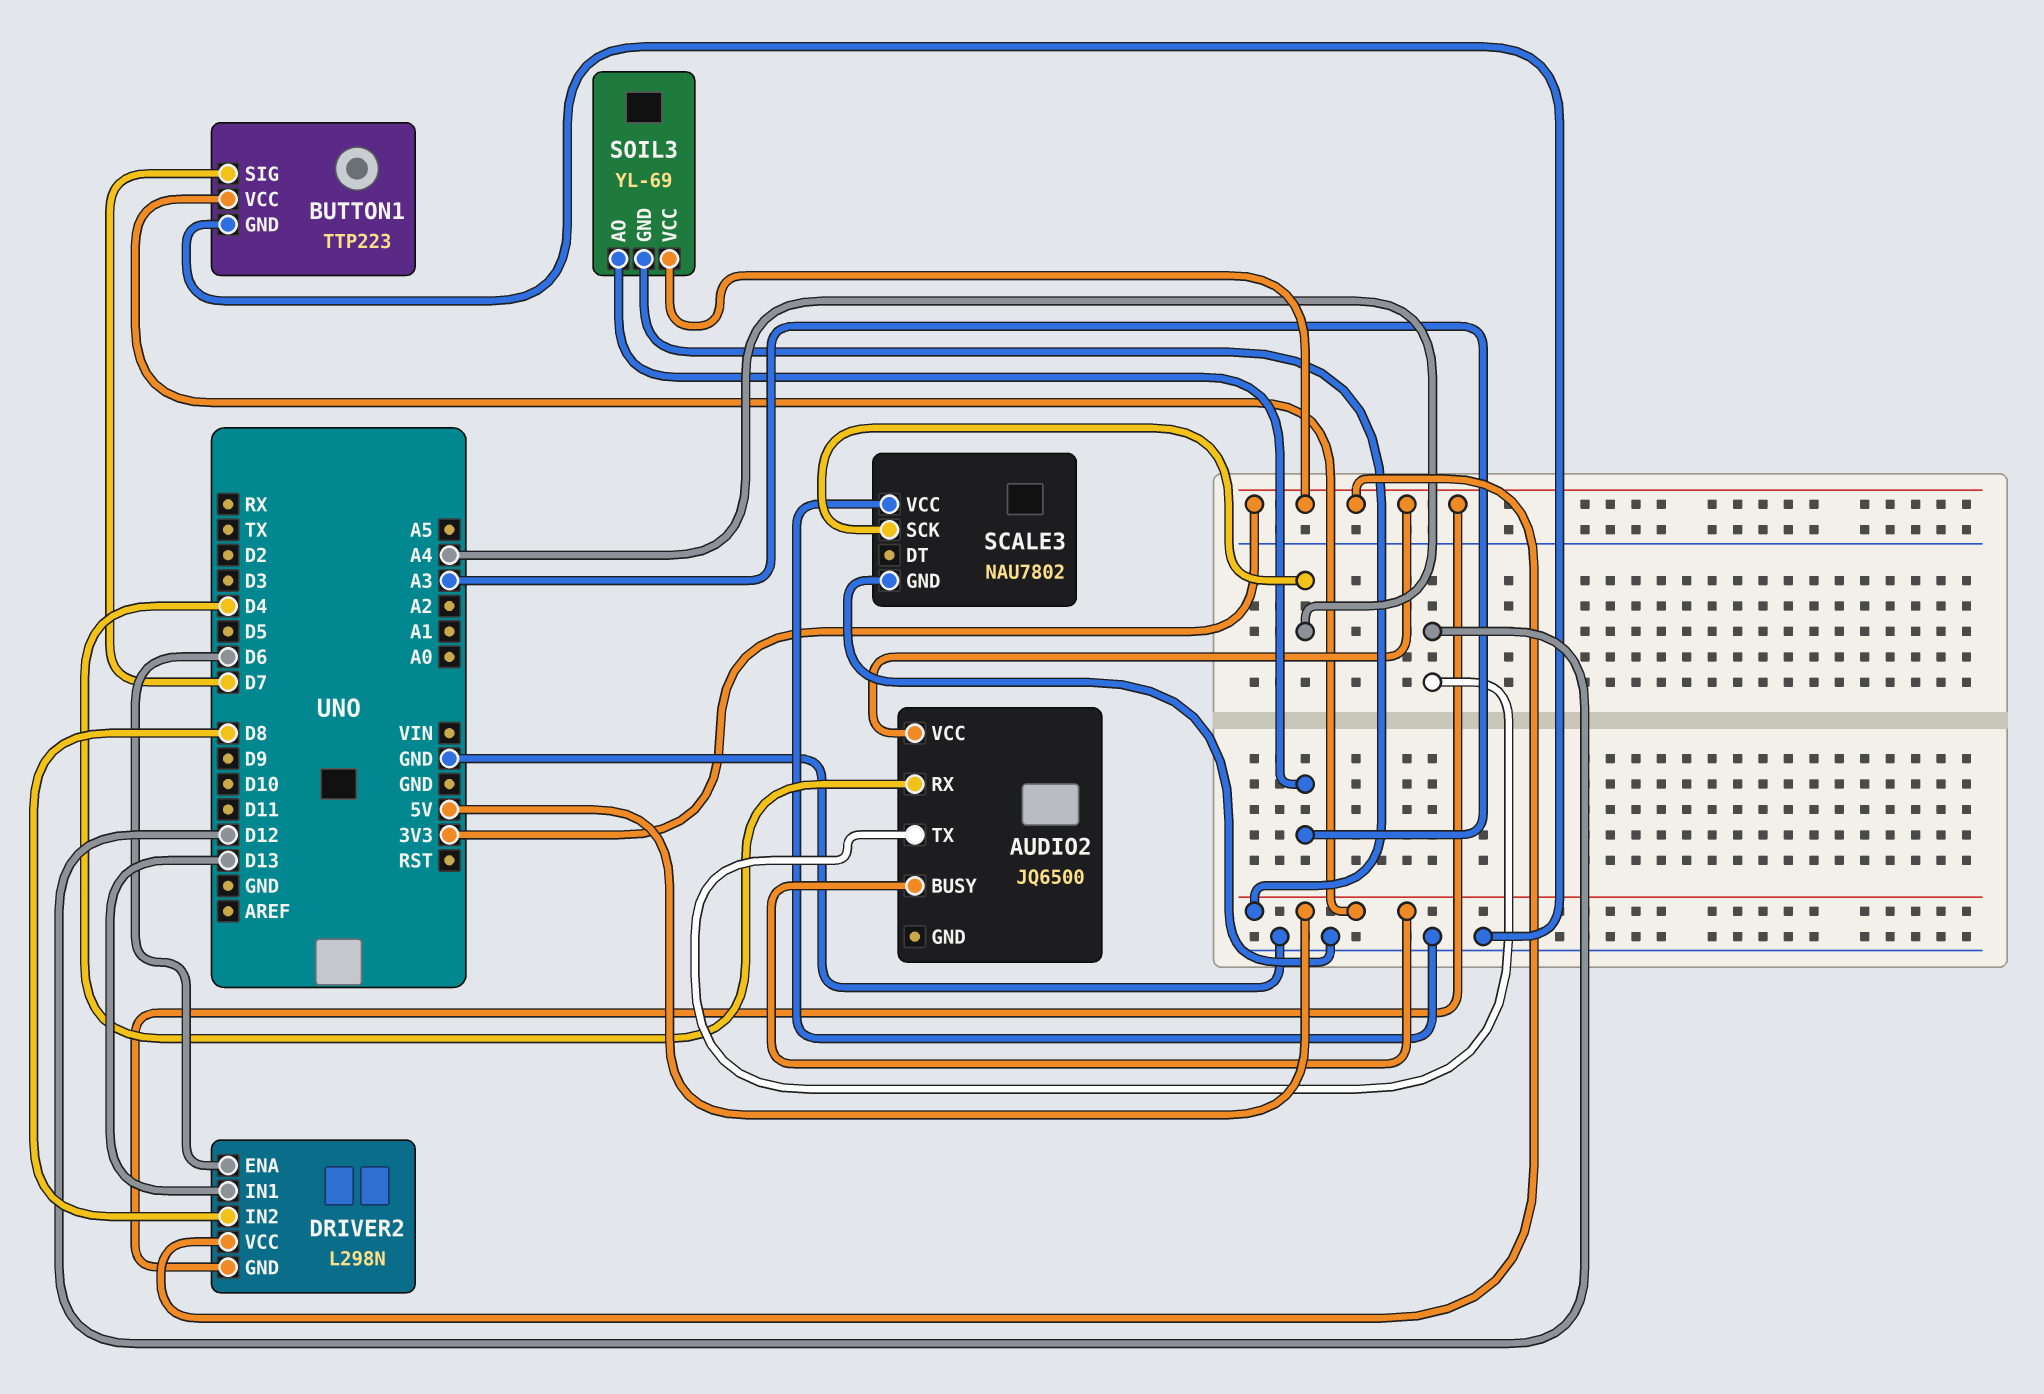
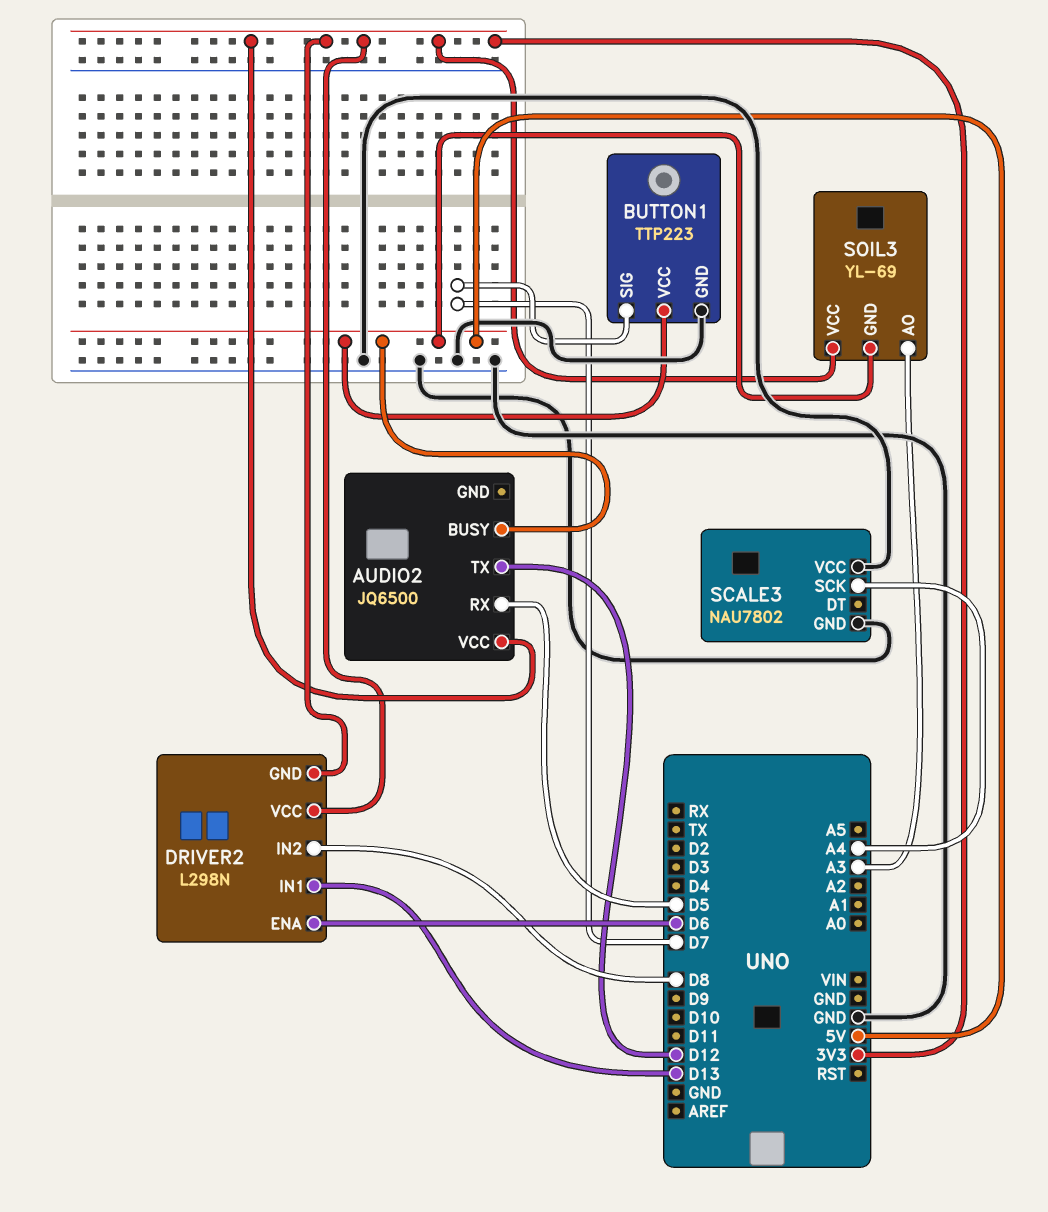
AUDIO2 pin RX: D4 -> D5

